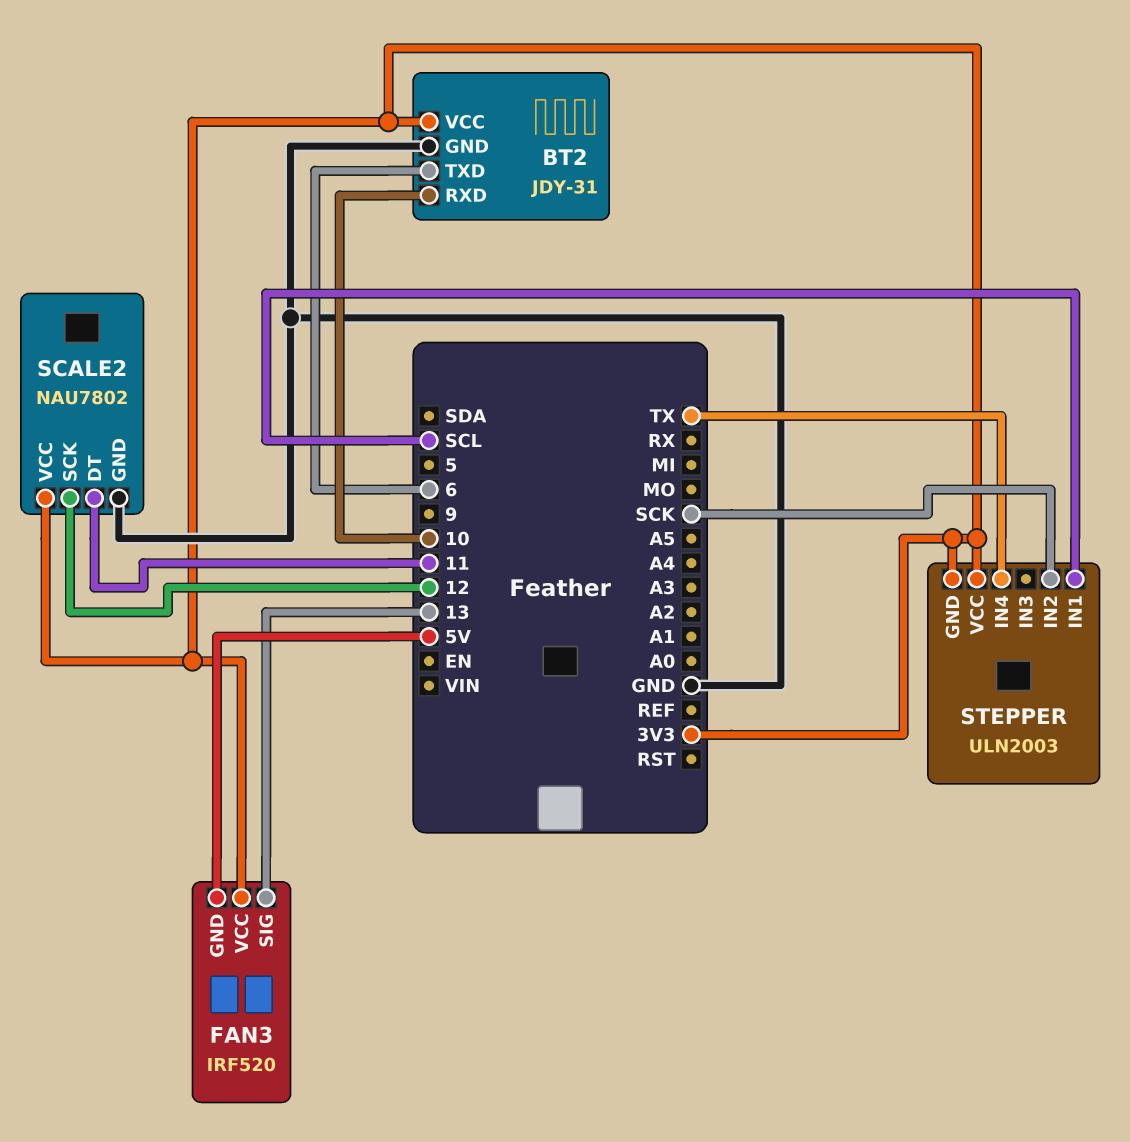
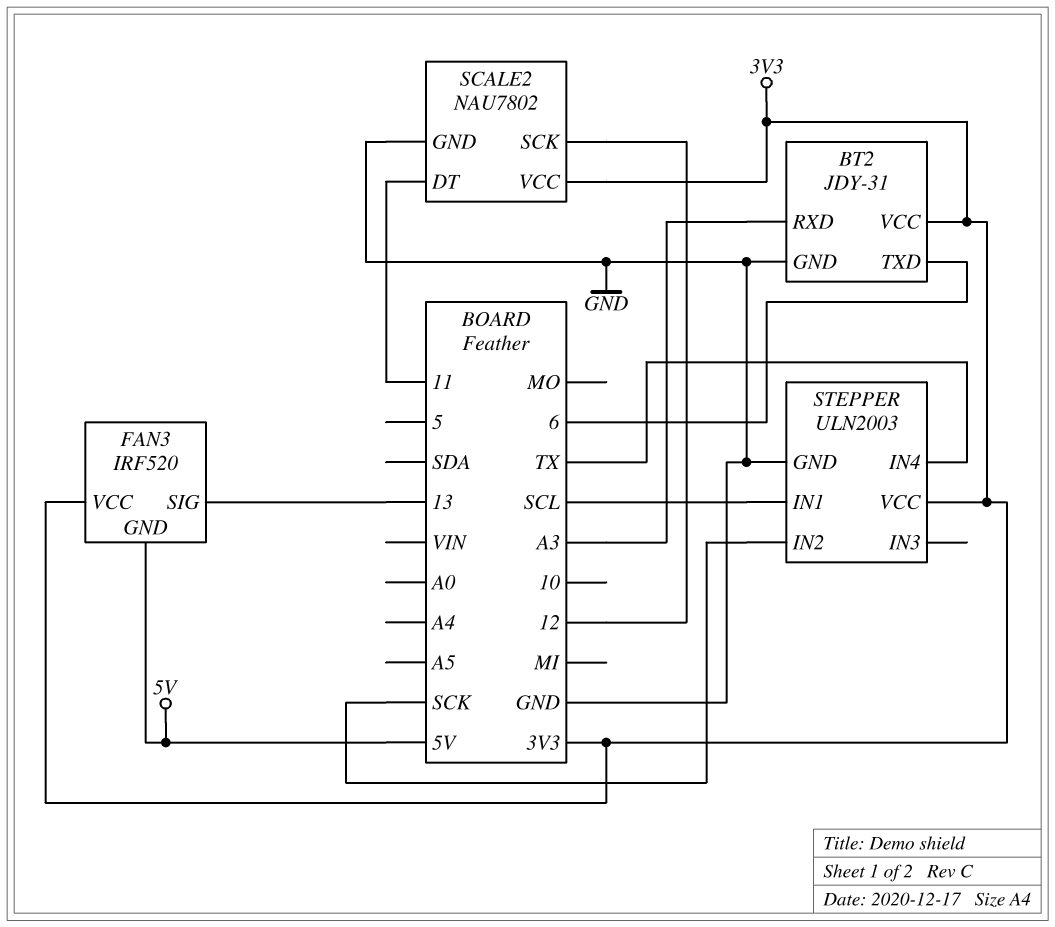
BT2 pin RXD: 10 -> A3
STEPPER pin GND: 3V3 -> GND

